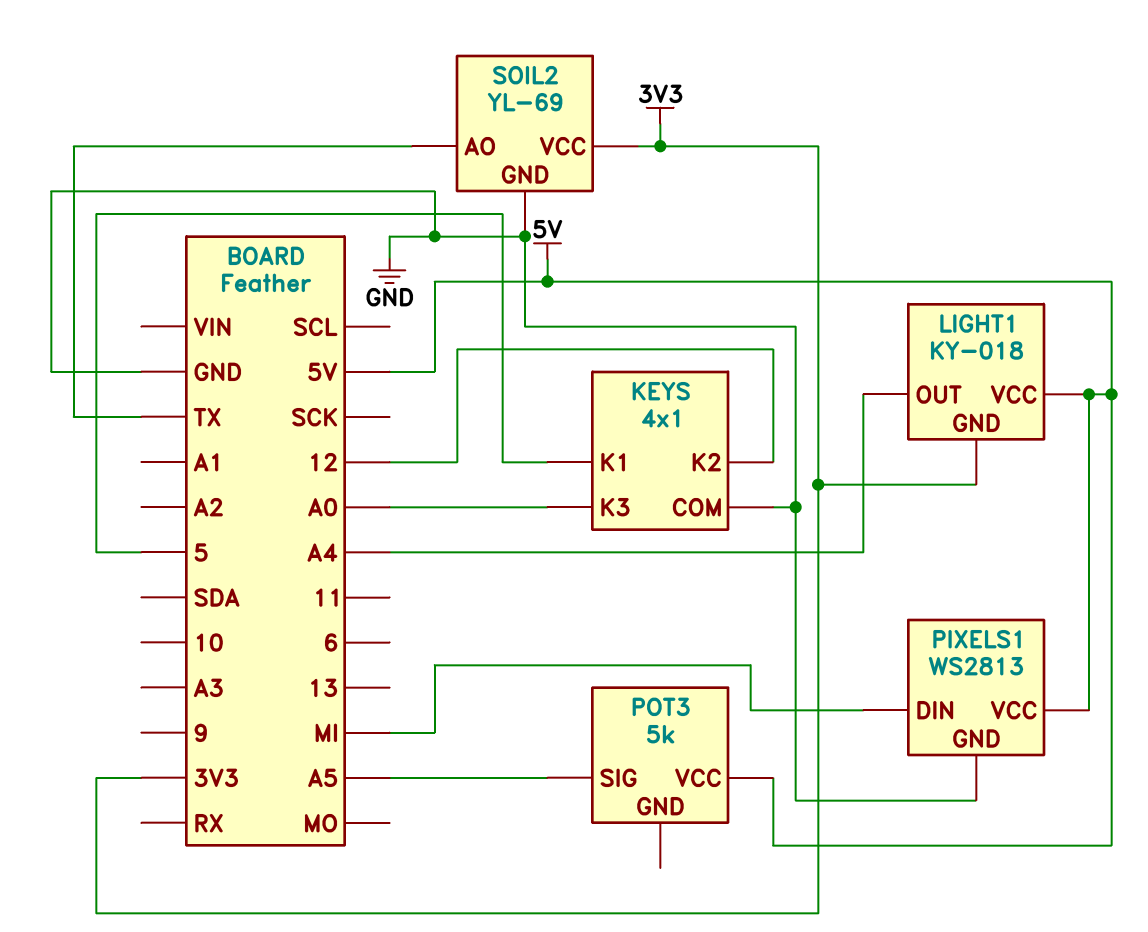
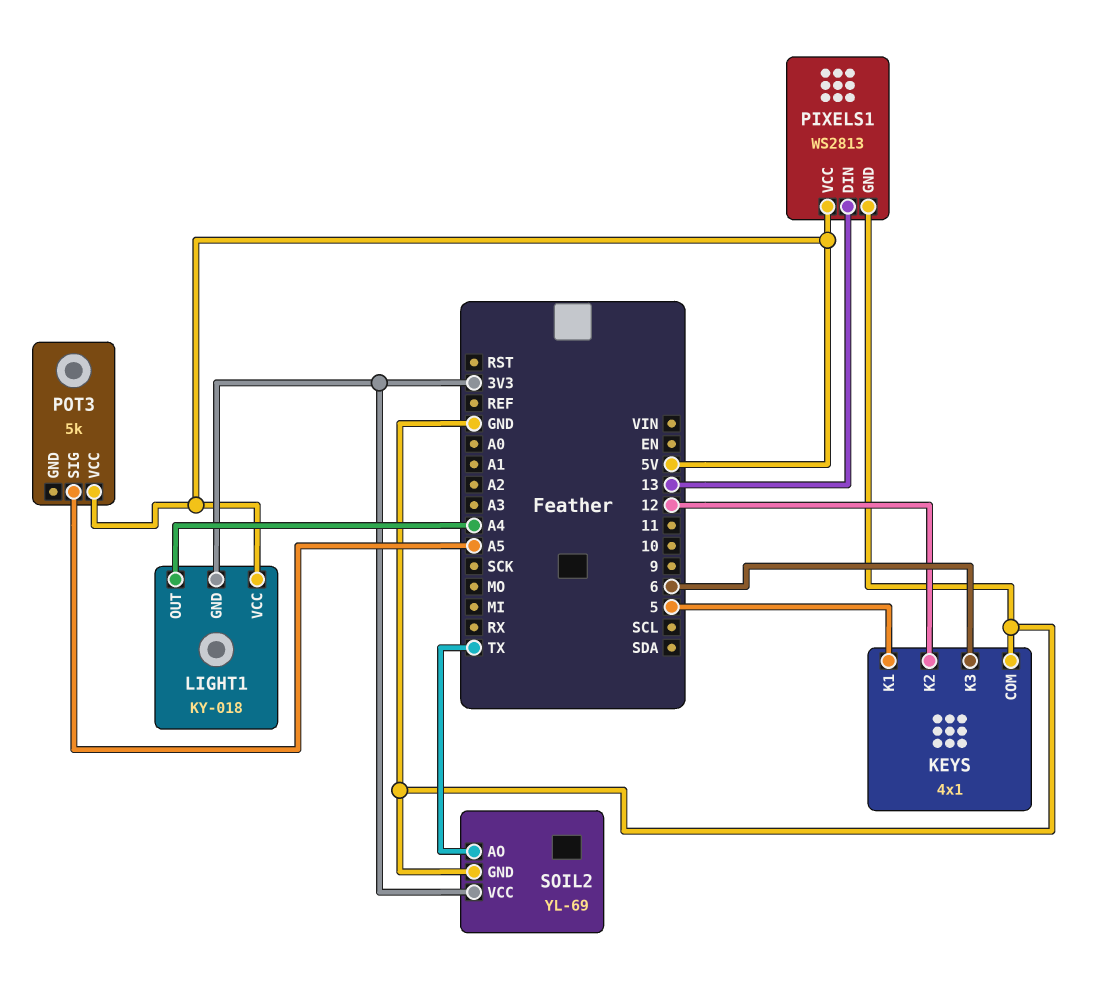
KEYS pin K3: A0 -> 6
PIXELS1 pin DIN: MI -> 13

